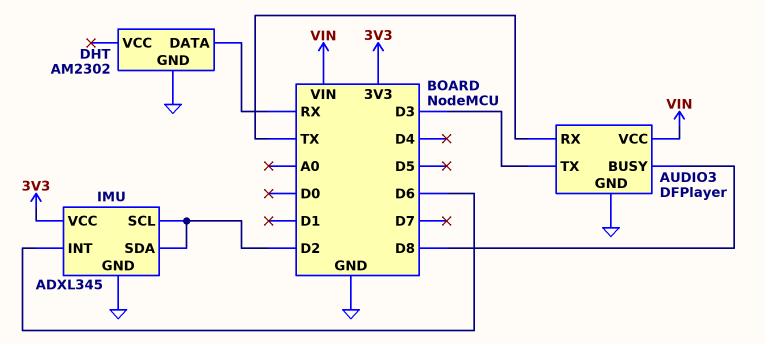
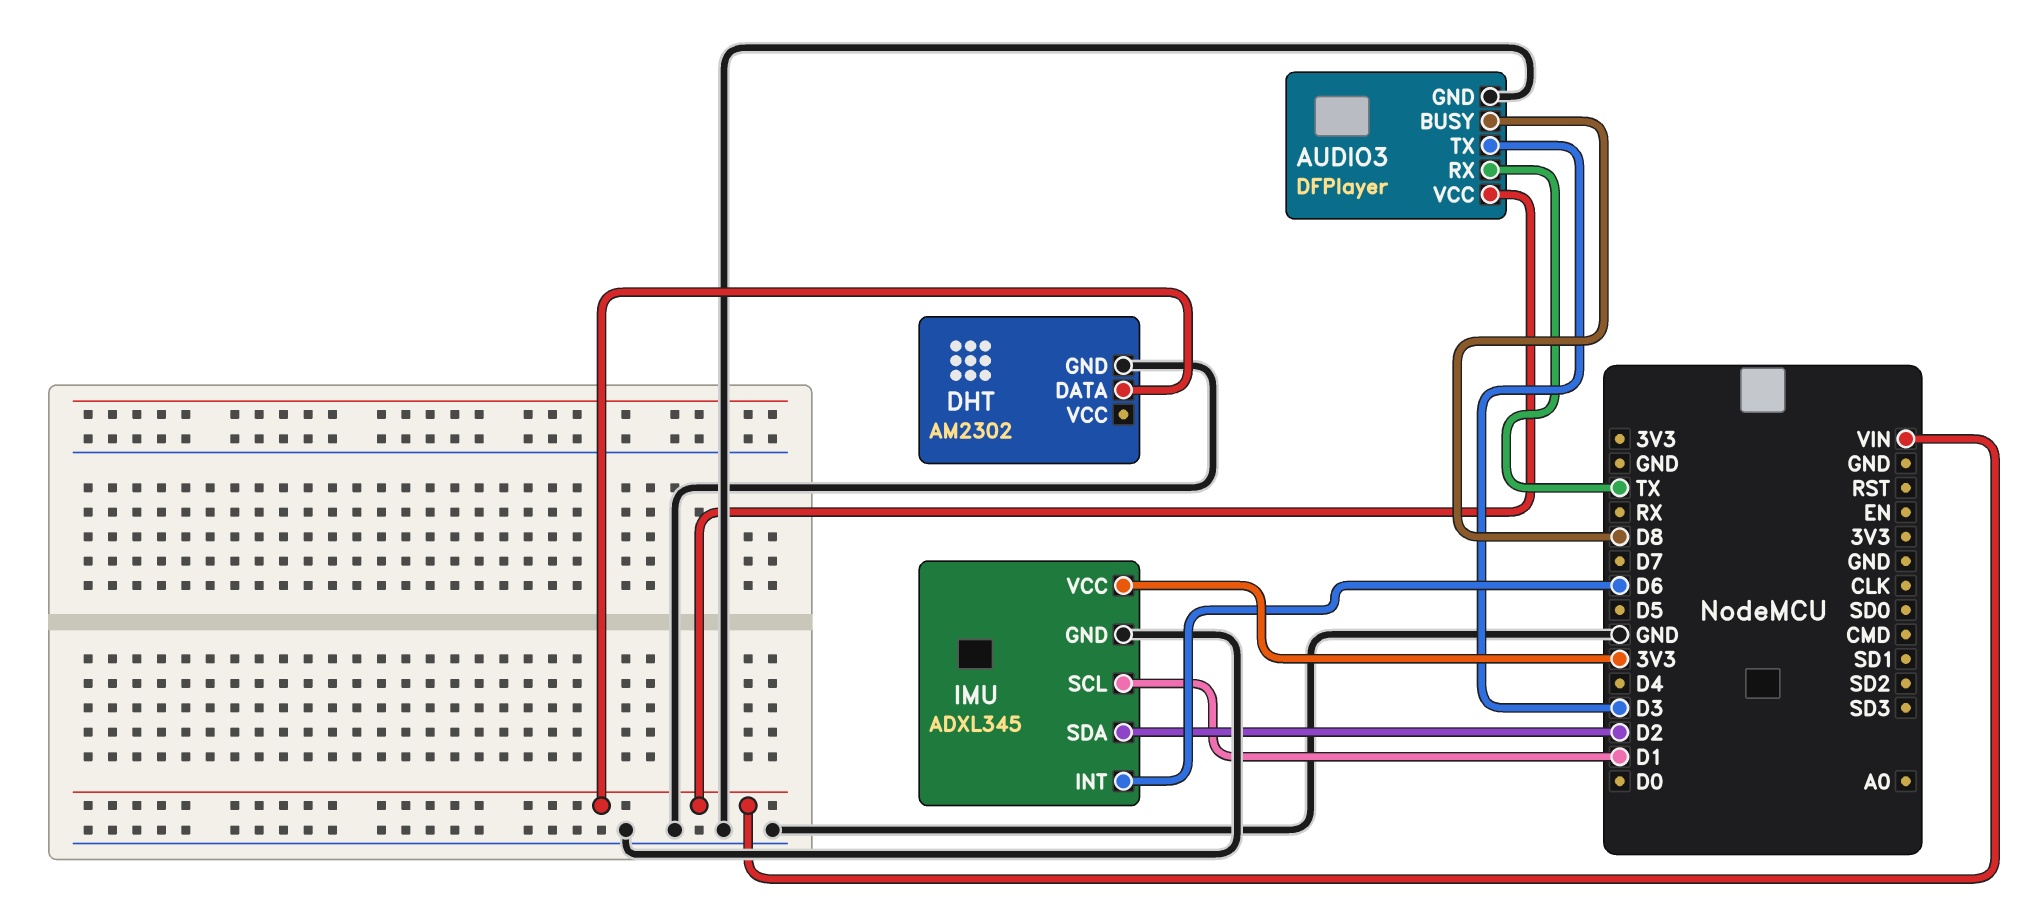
DHT pin DATA: RX -> VIN
IMU pin SCL: D2 -> D1

